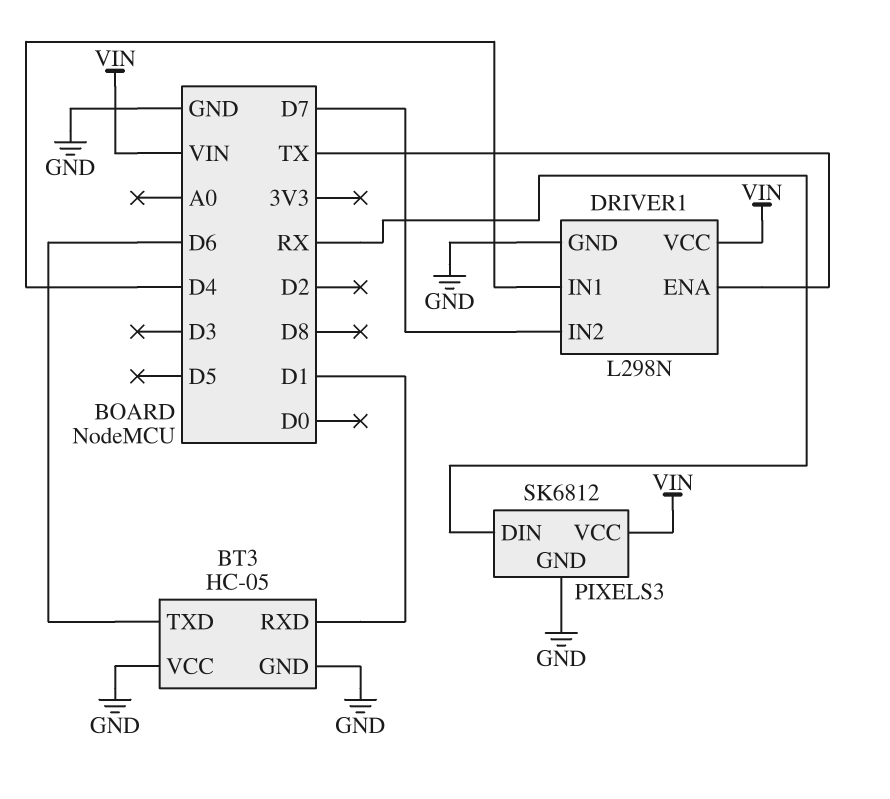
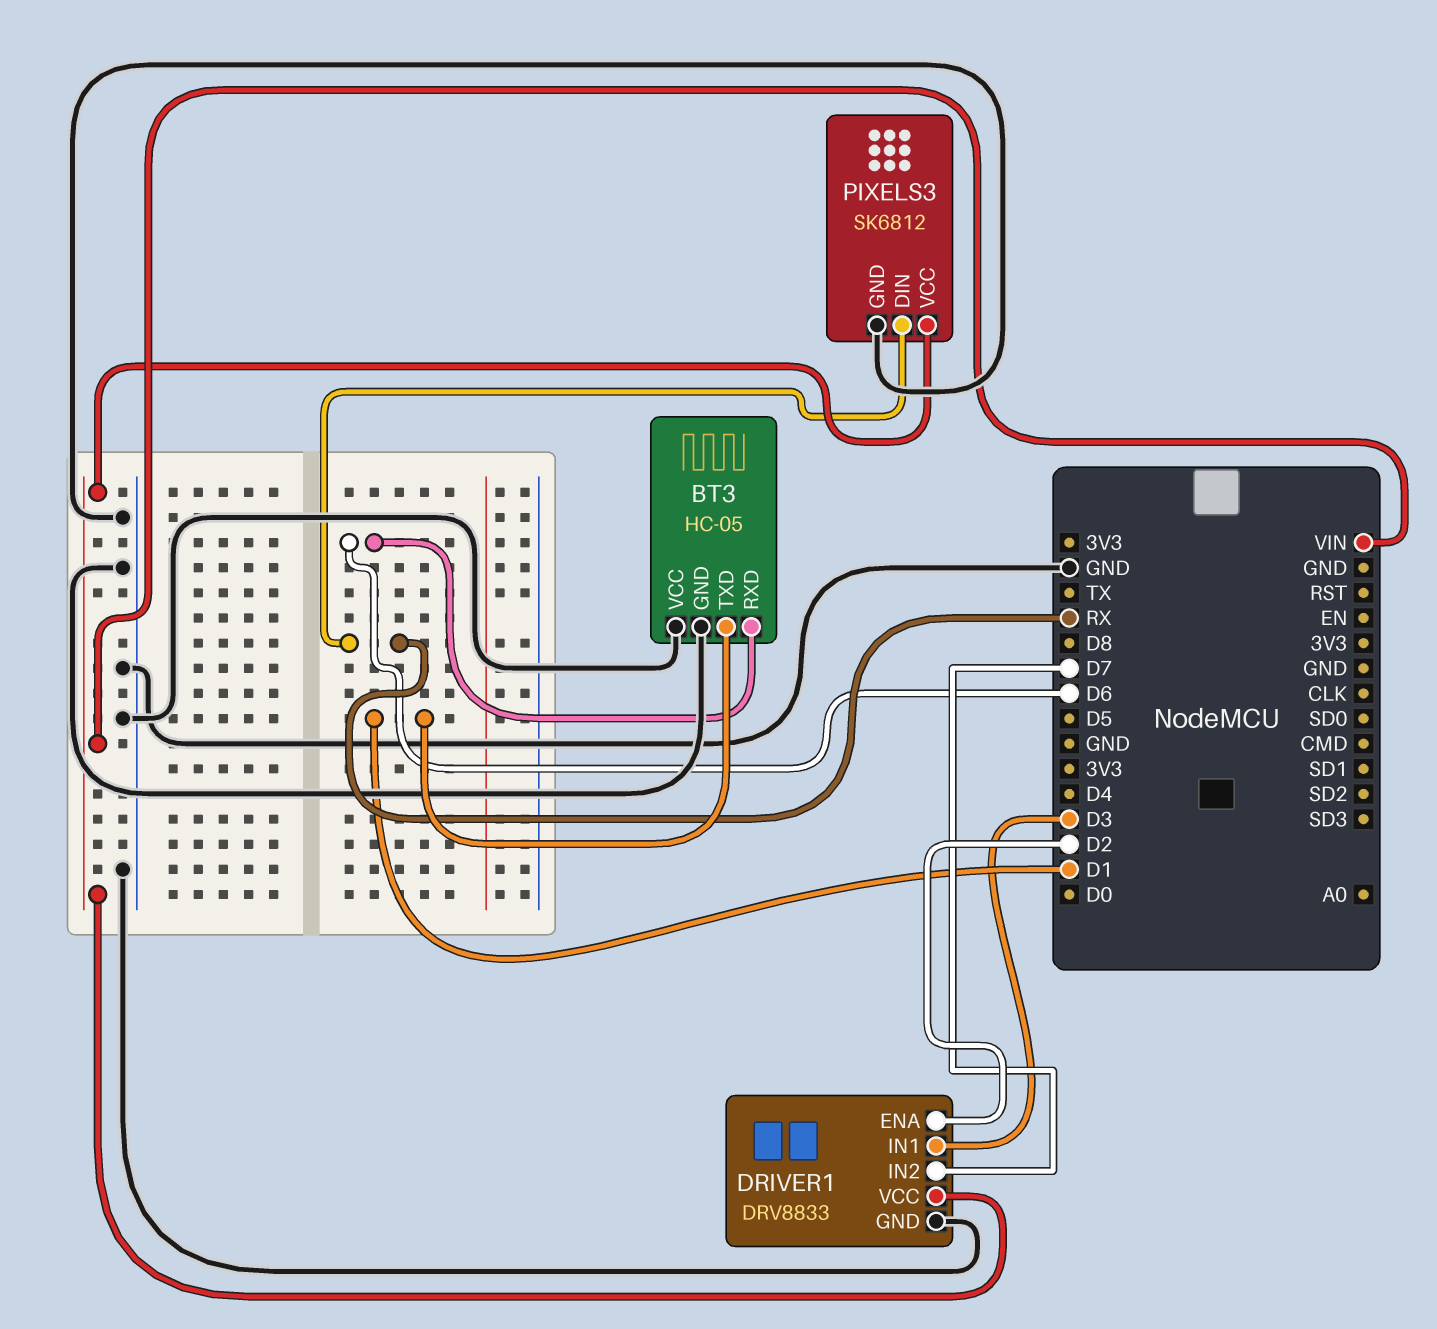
BT3 pin RXD: D1 -> D6
BT3 pin TXD: D6 -> D1
DRIVER1: L298N -> DRV8833
DRIVER1 pin ENA: TX -> D2
DRIVER1 pin IN1: D4 -> D3

